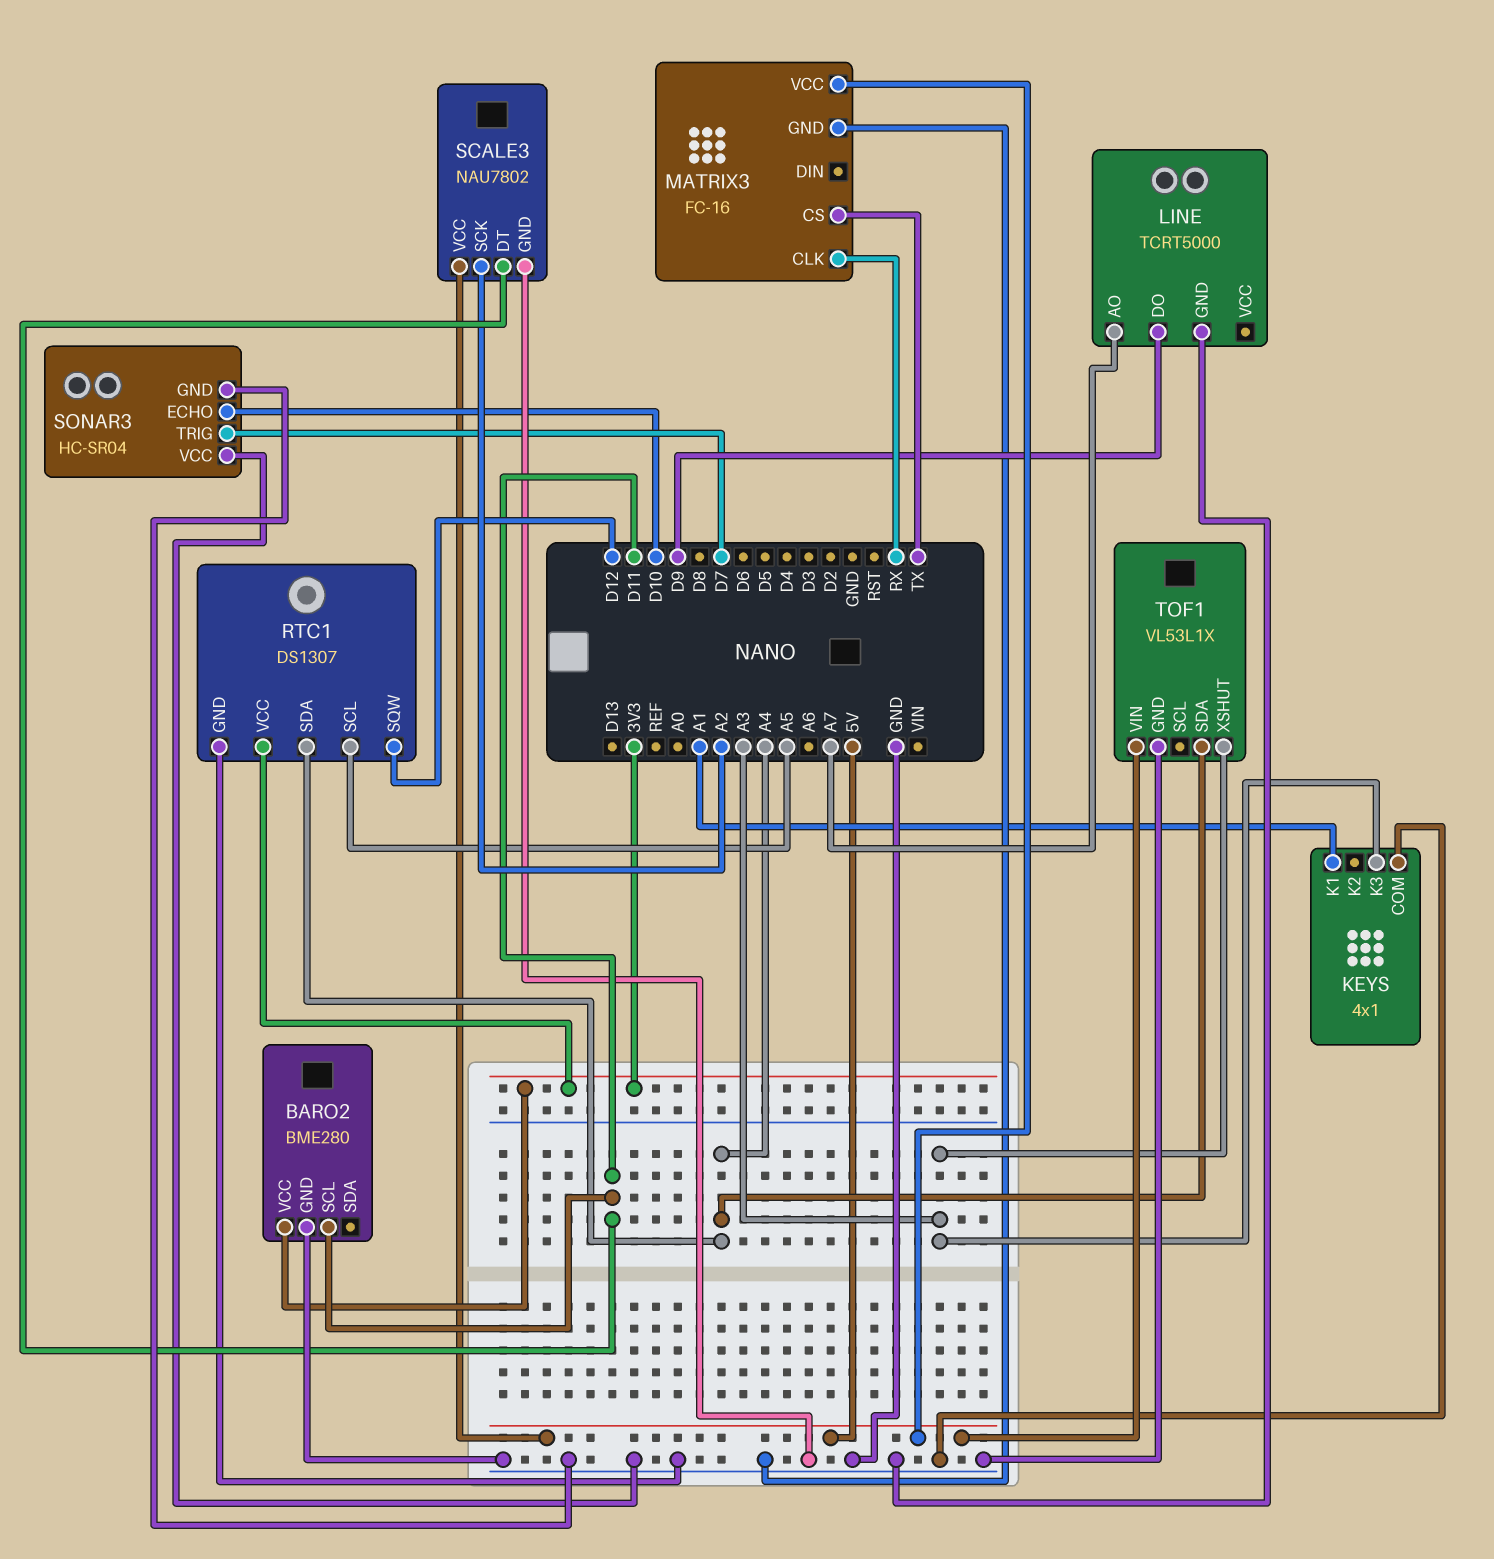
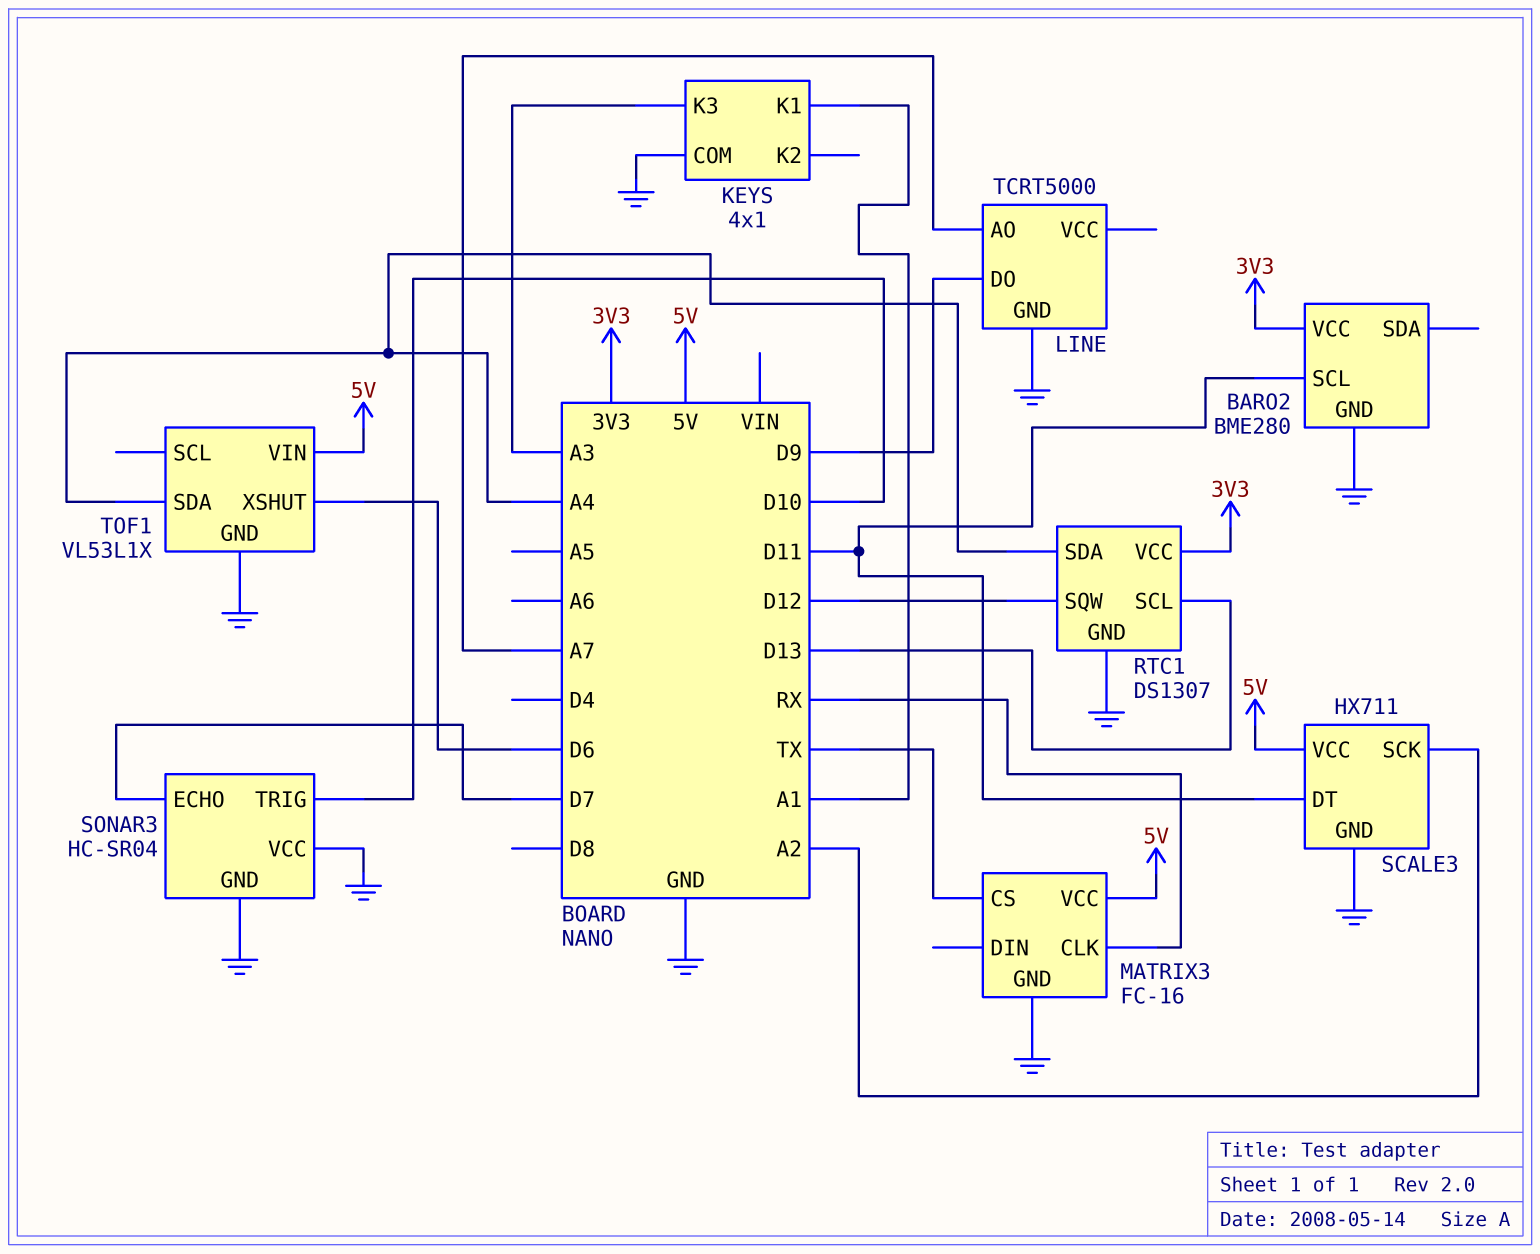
RTC1 pin SCL: A5 -> D13
SCALE3: NAU7802 -> HX711
SONAR3 pin ECHO: D10 -> D7
SONAR3 pin TRIG: D7 -> D10
TOF1 pin XSHUT: A3 -> D6

